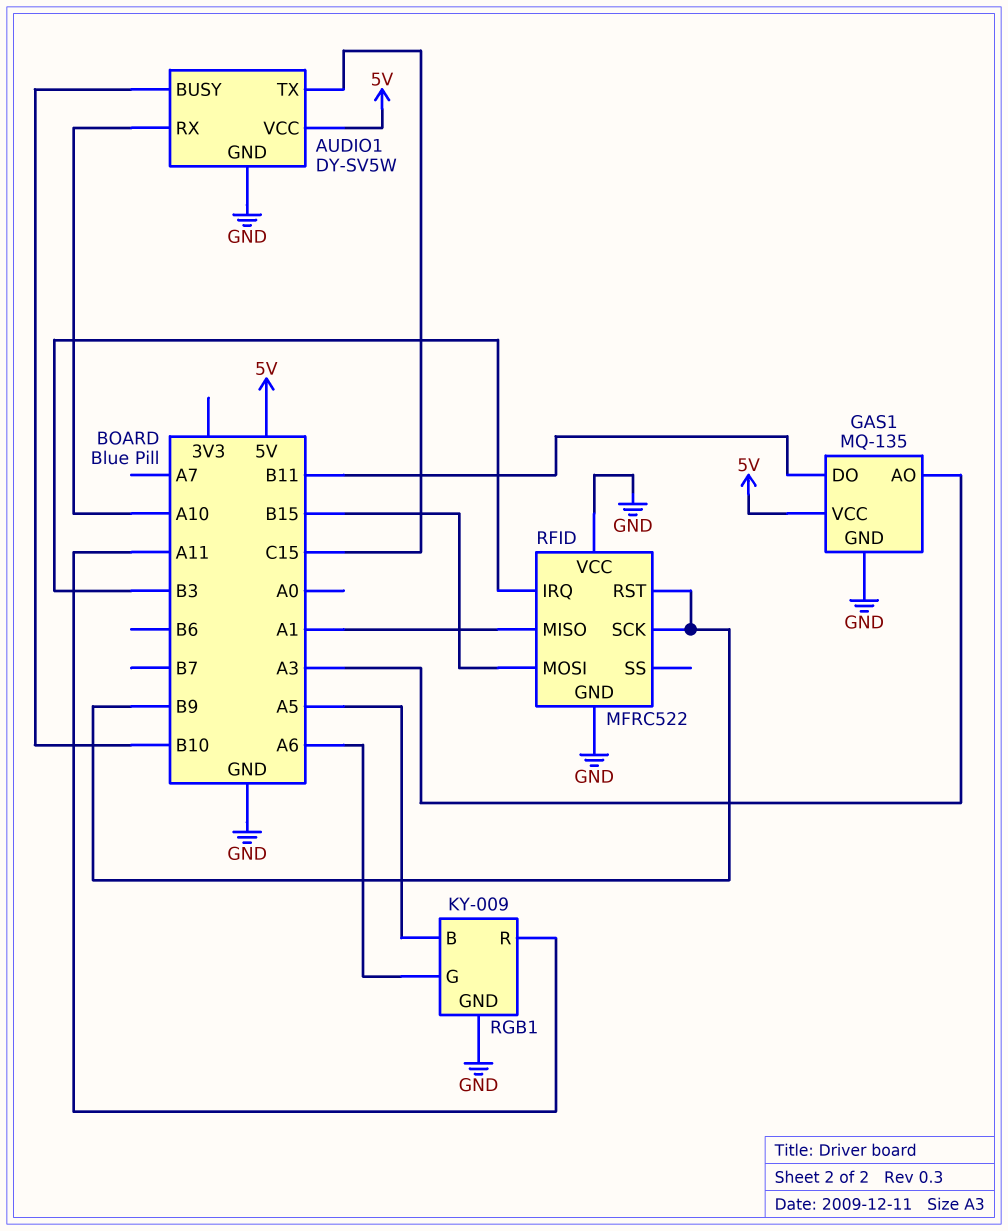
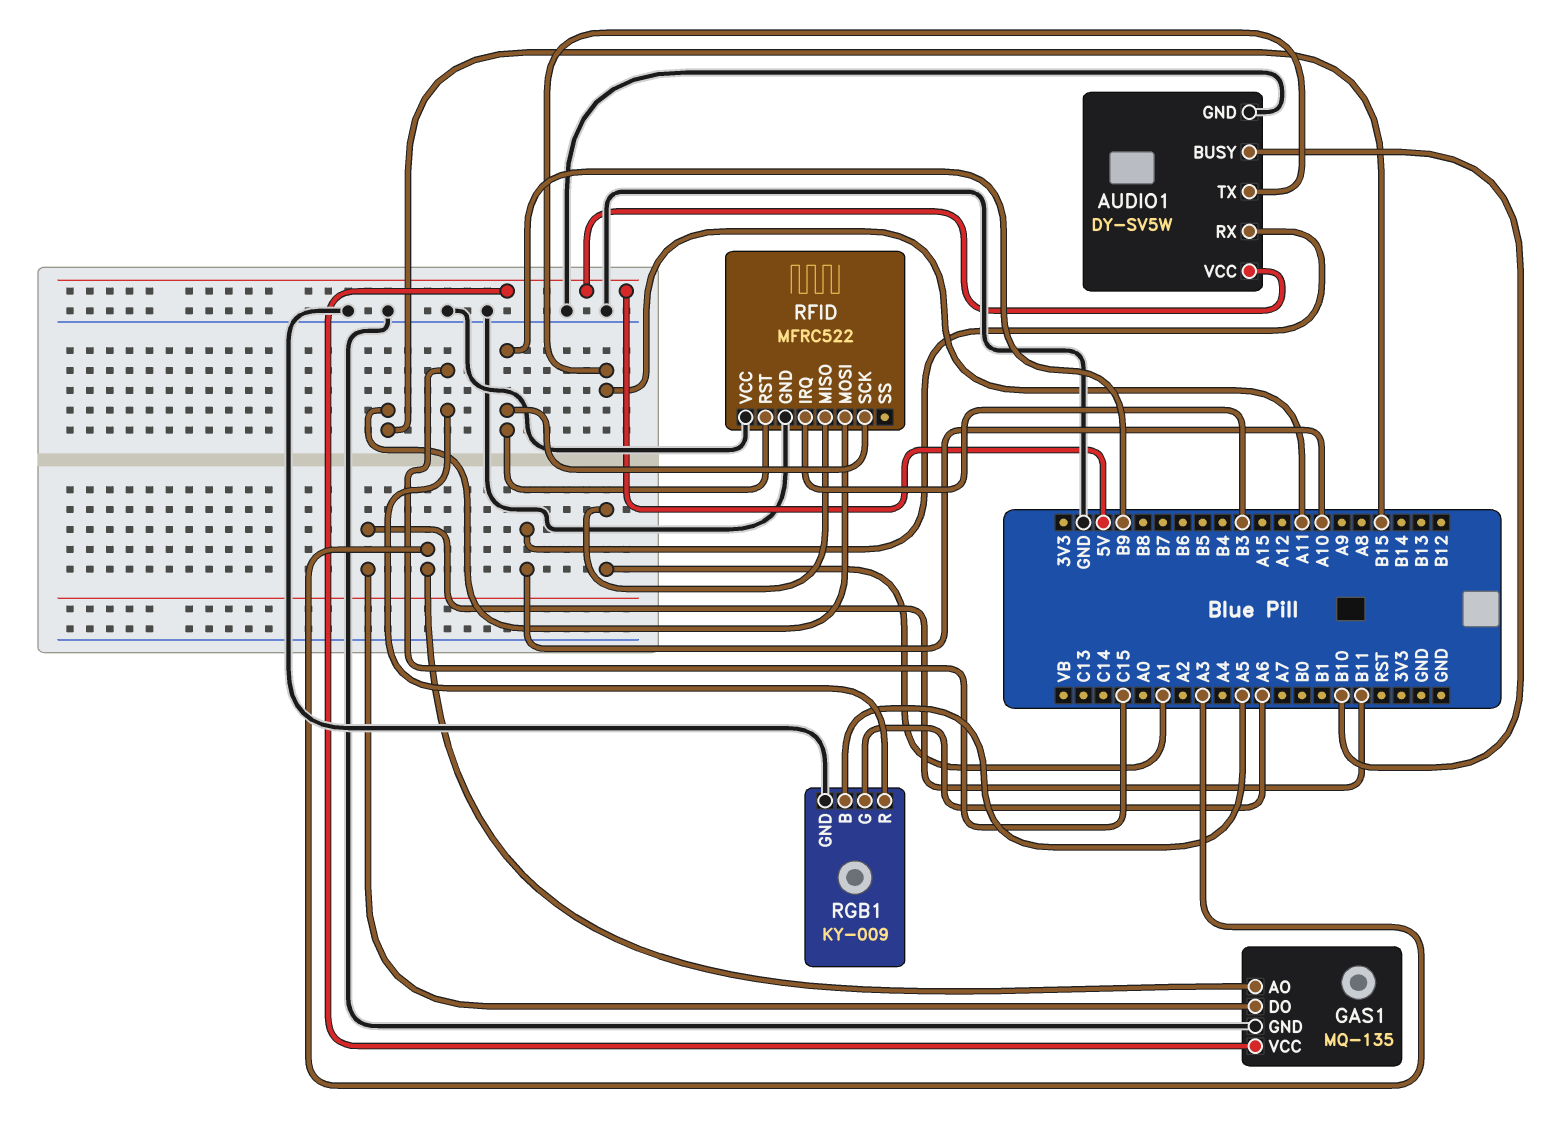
AUDIO1 pin TX: C15 -> A11
RGB1 pin R: A11 -> C15

